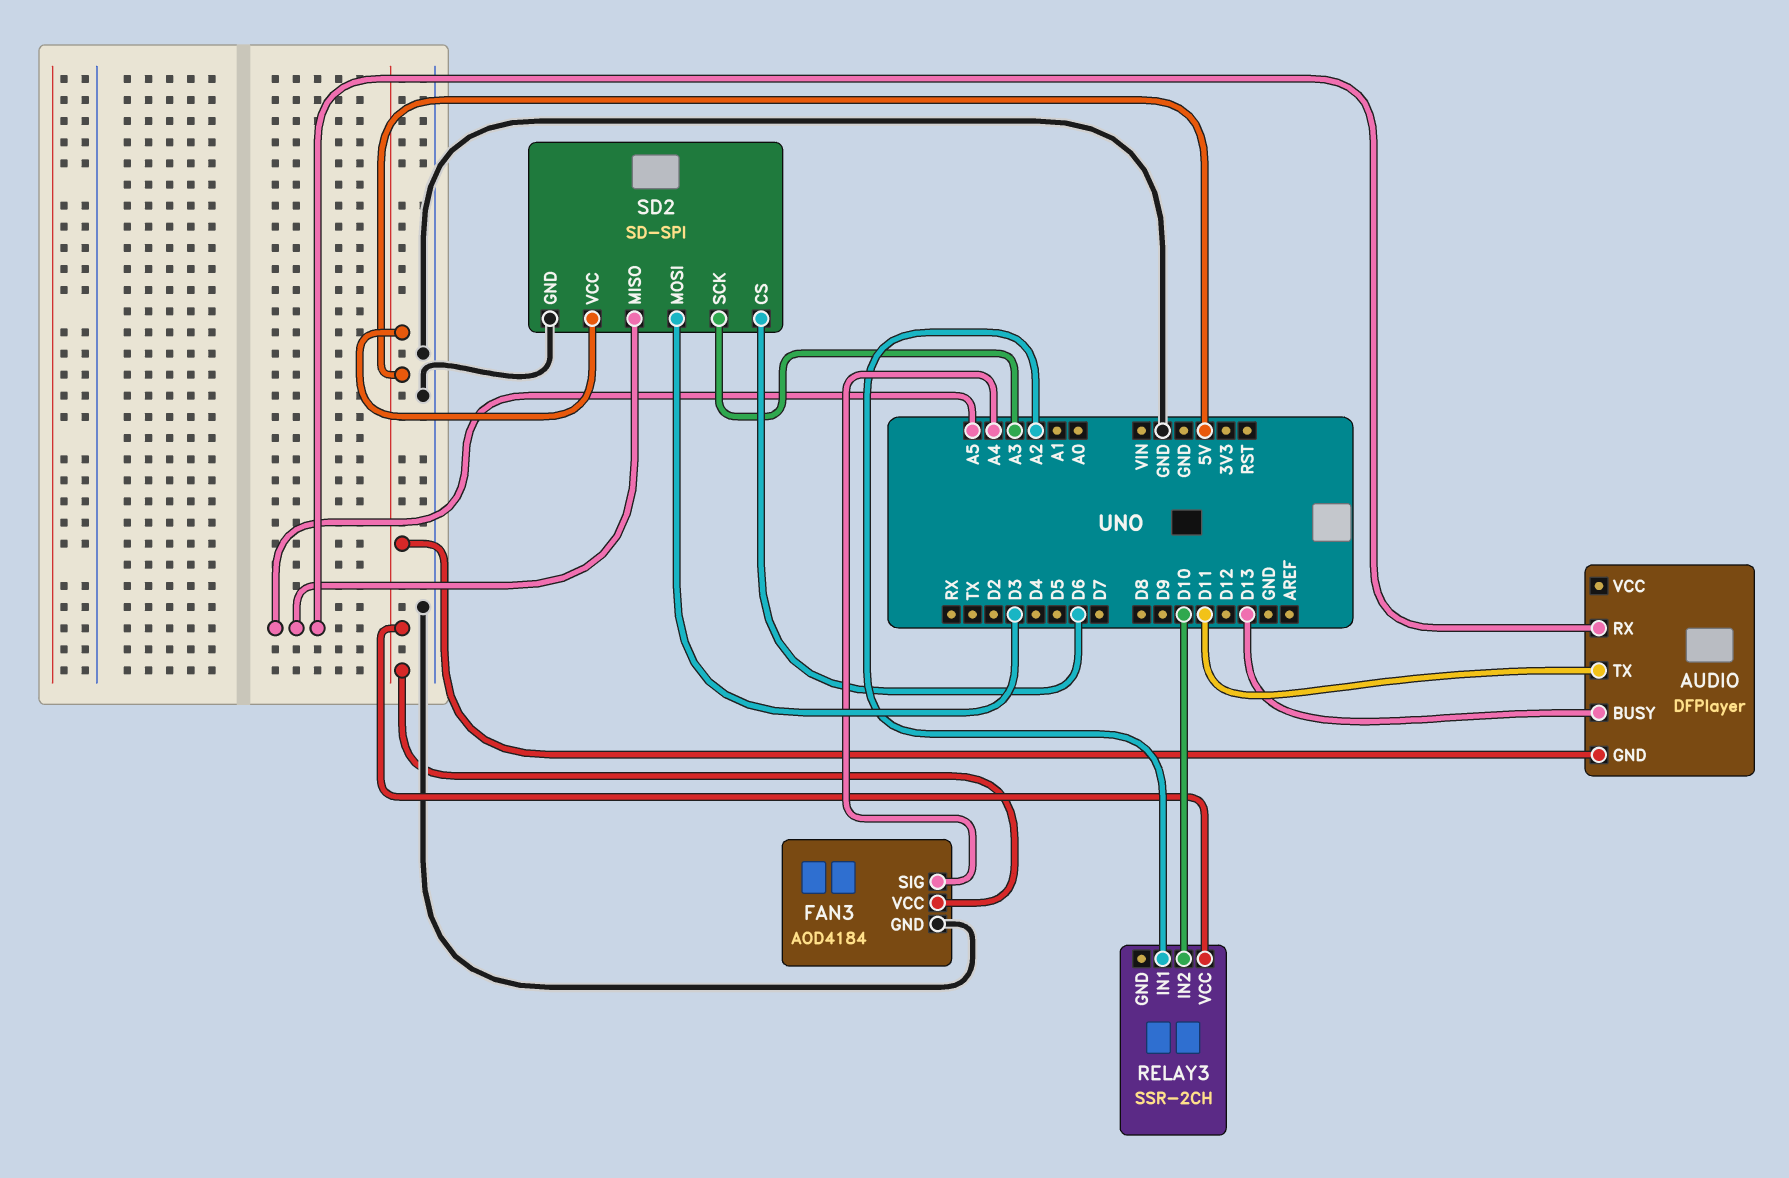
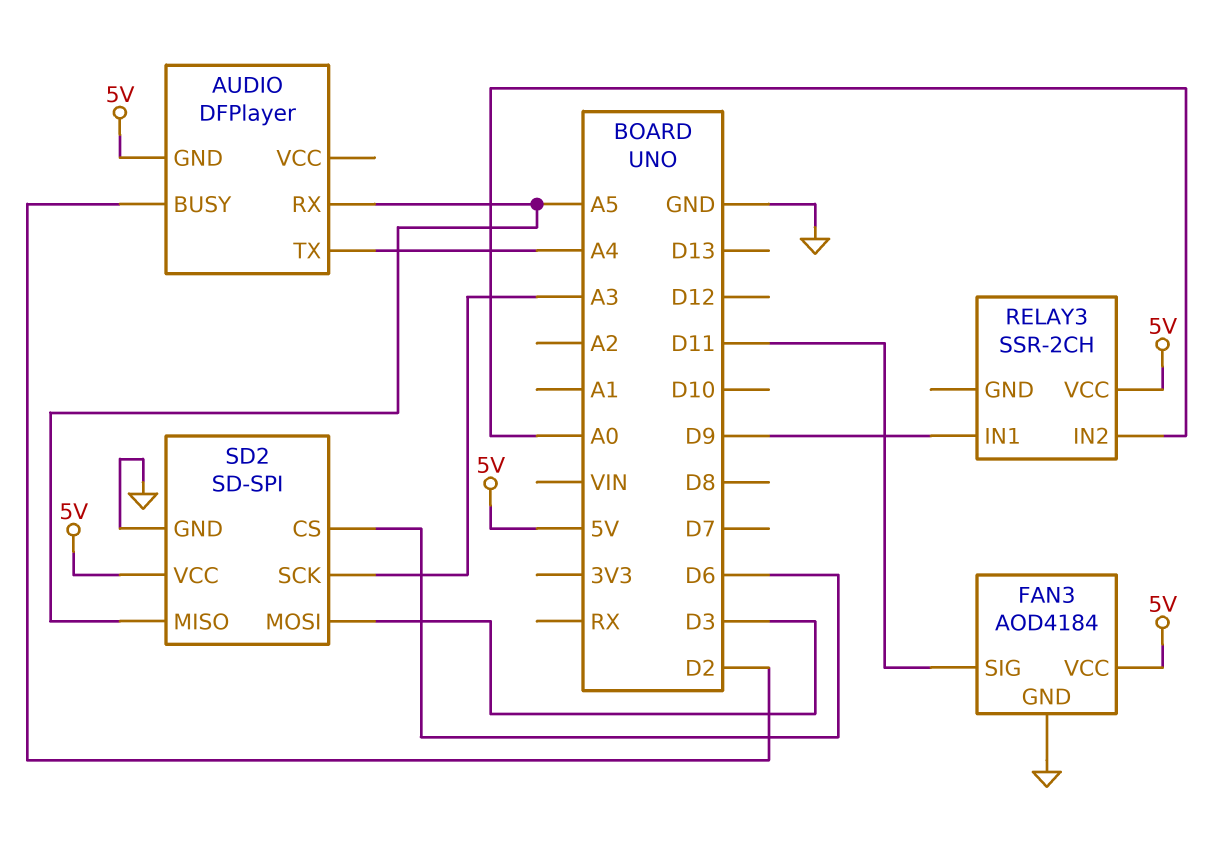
AUDIO pin BUSY: D13 -> D2
AUDIO pin TX: D11 -> A4
FAN3 pin SIG: A4 -> D11
RELAY3 pin IN1: A2 -> D9
RELAY3 pin IN2: D10 -> A0

